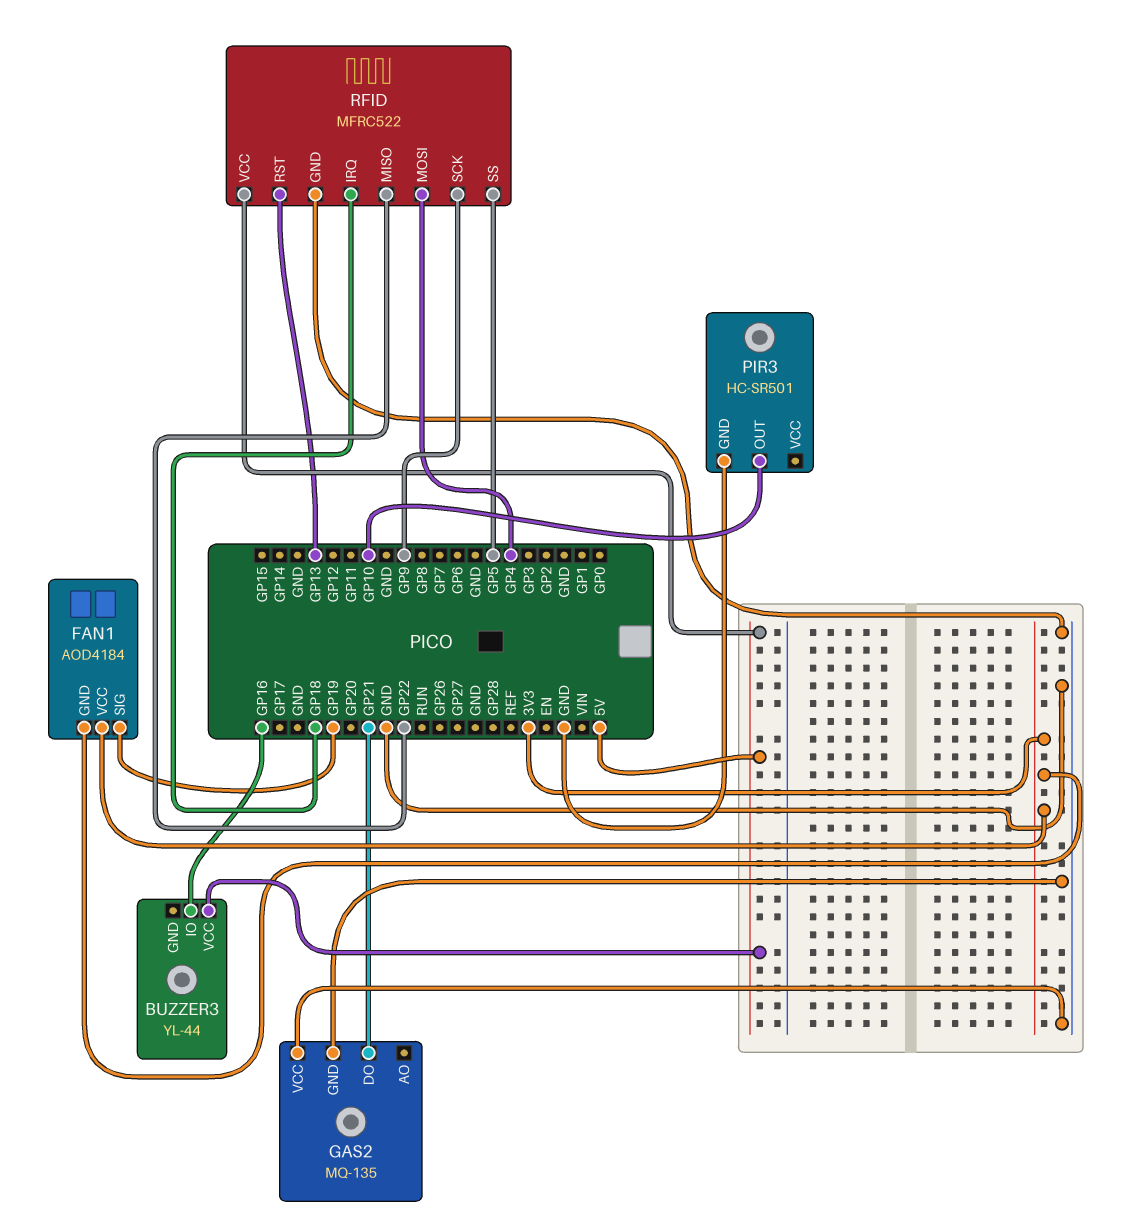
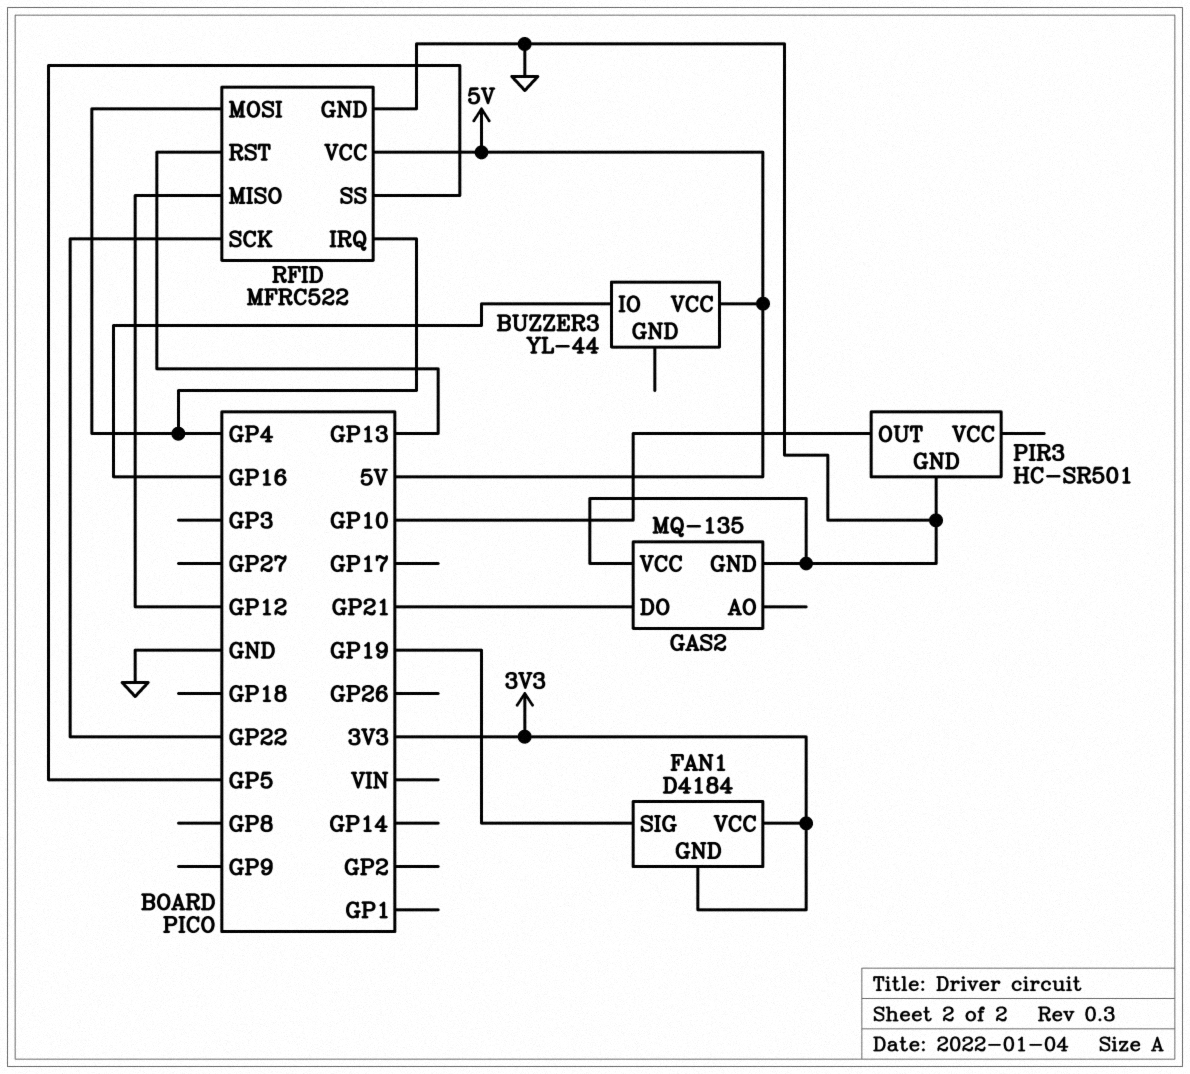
FAN1: AOD4184 -> D4184
RFID pin IRQ: GP18 -> GP4
RFID pin MISO: GP22 -> GP12
RFID pin SCK: GP9 -> GP22

